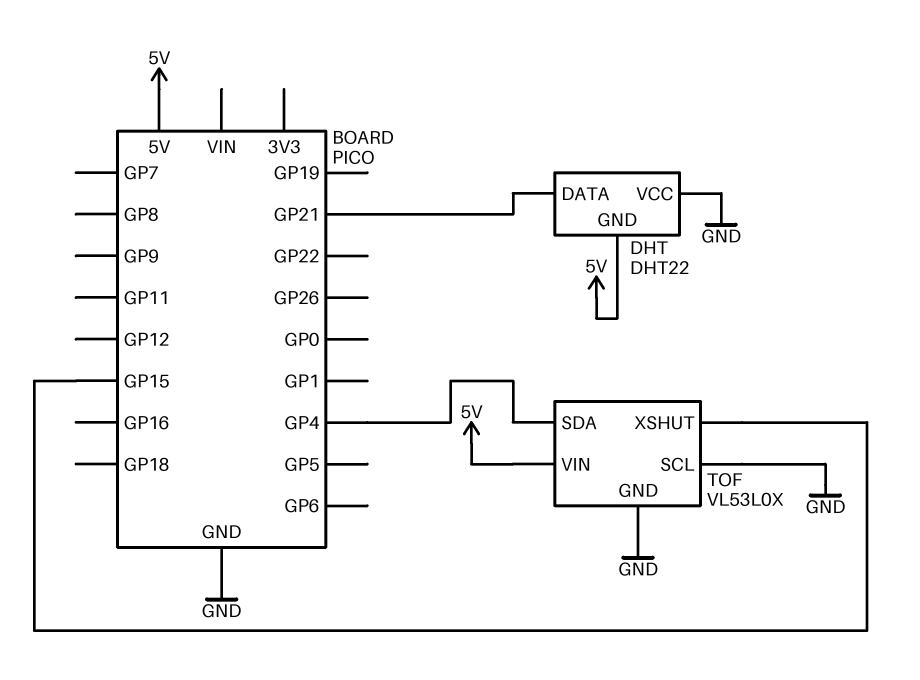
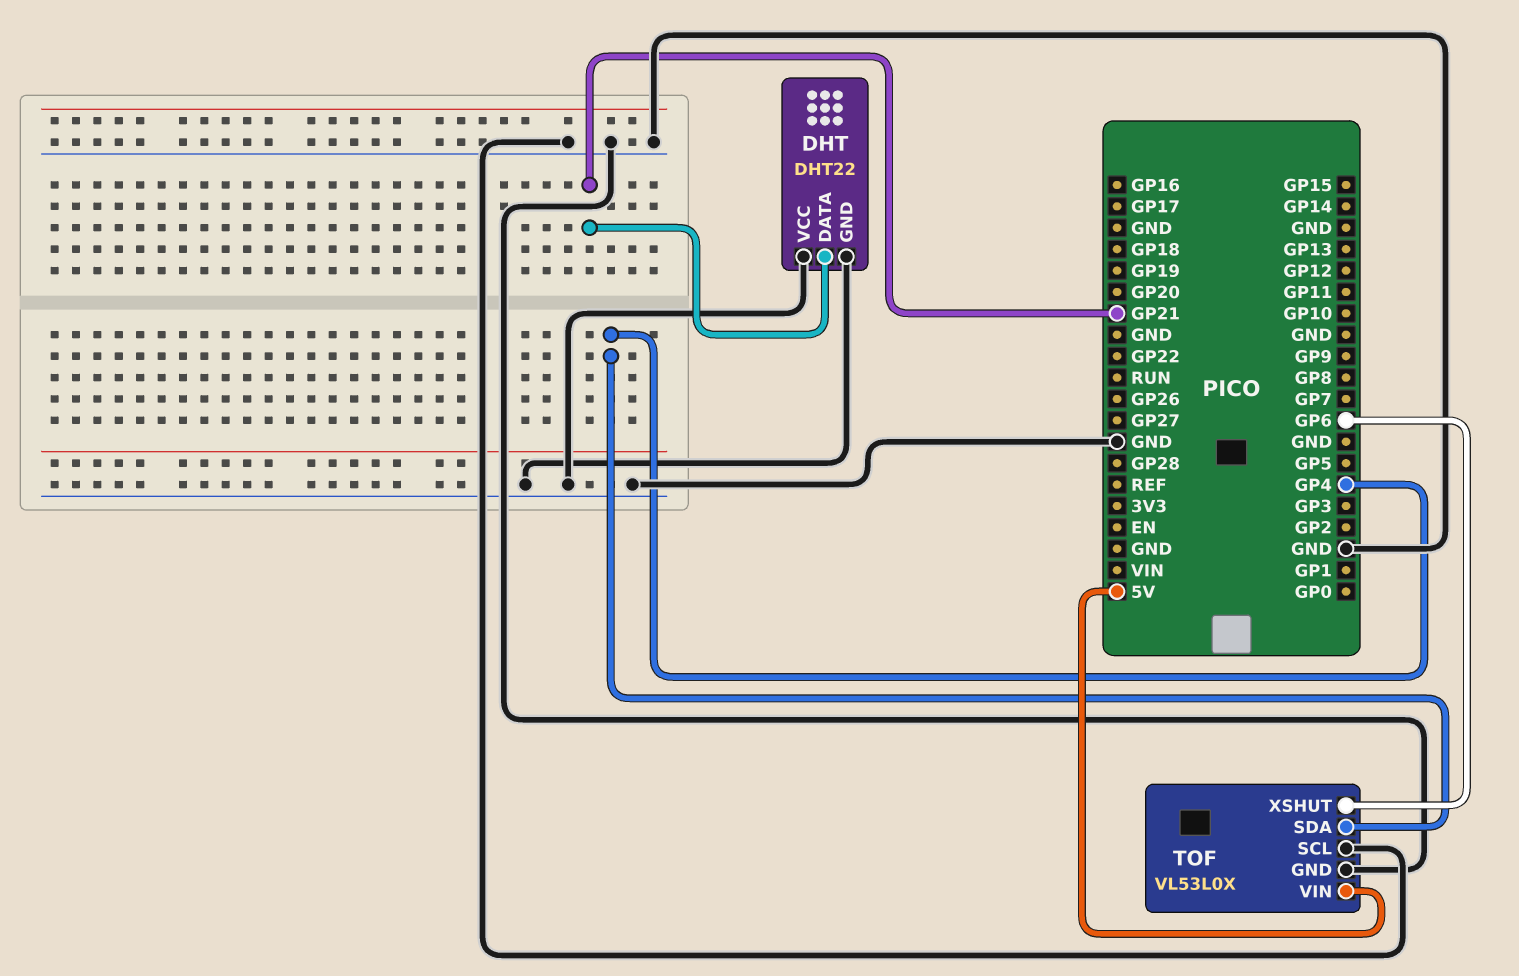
DHT pin GND: 5V -> GND
TOF pin XSHUT: GP15 -> GP6

